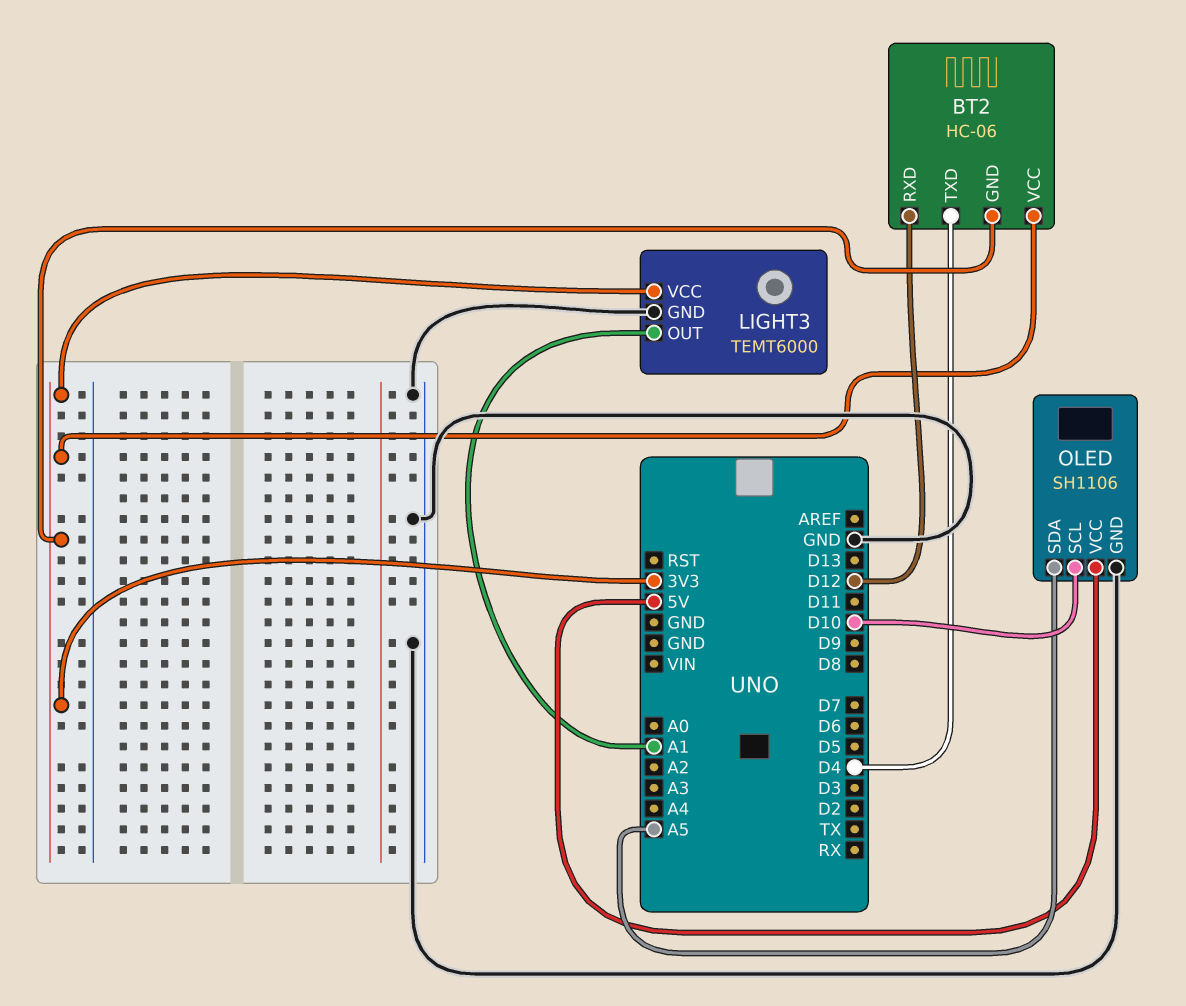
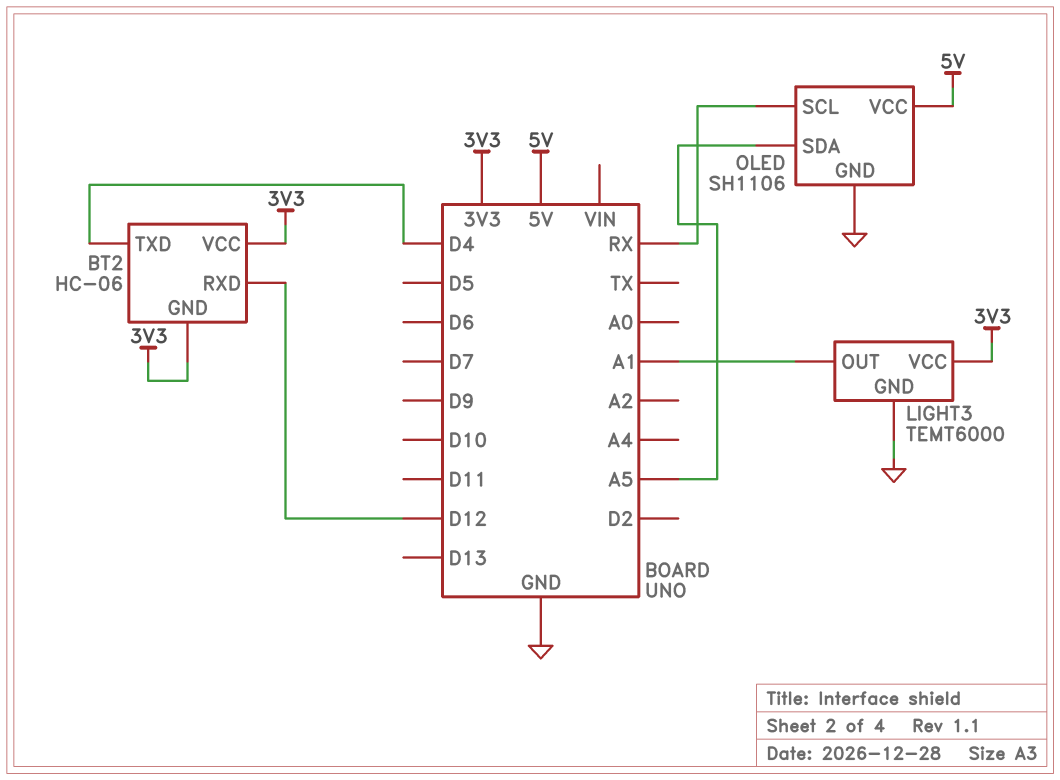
OLED pin SCL: D10 -> RX

